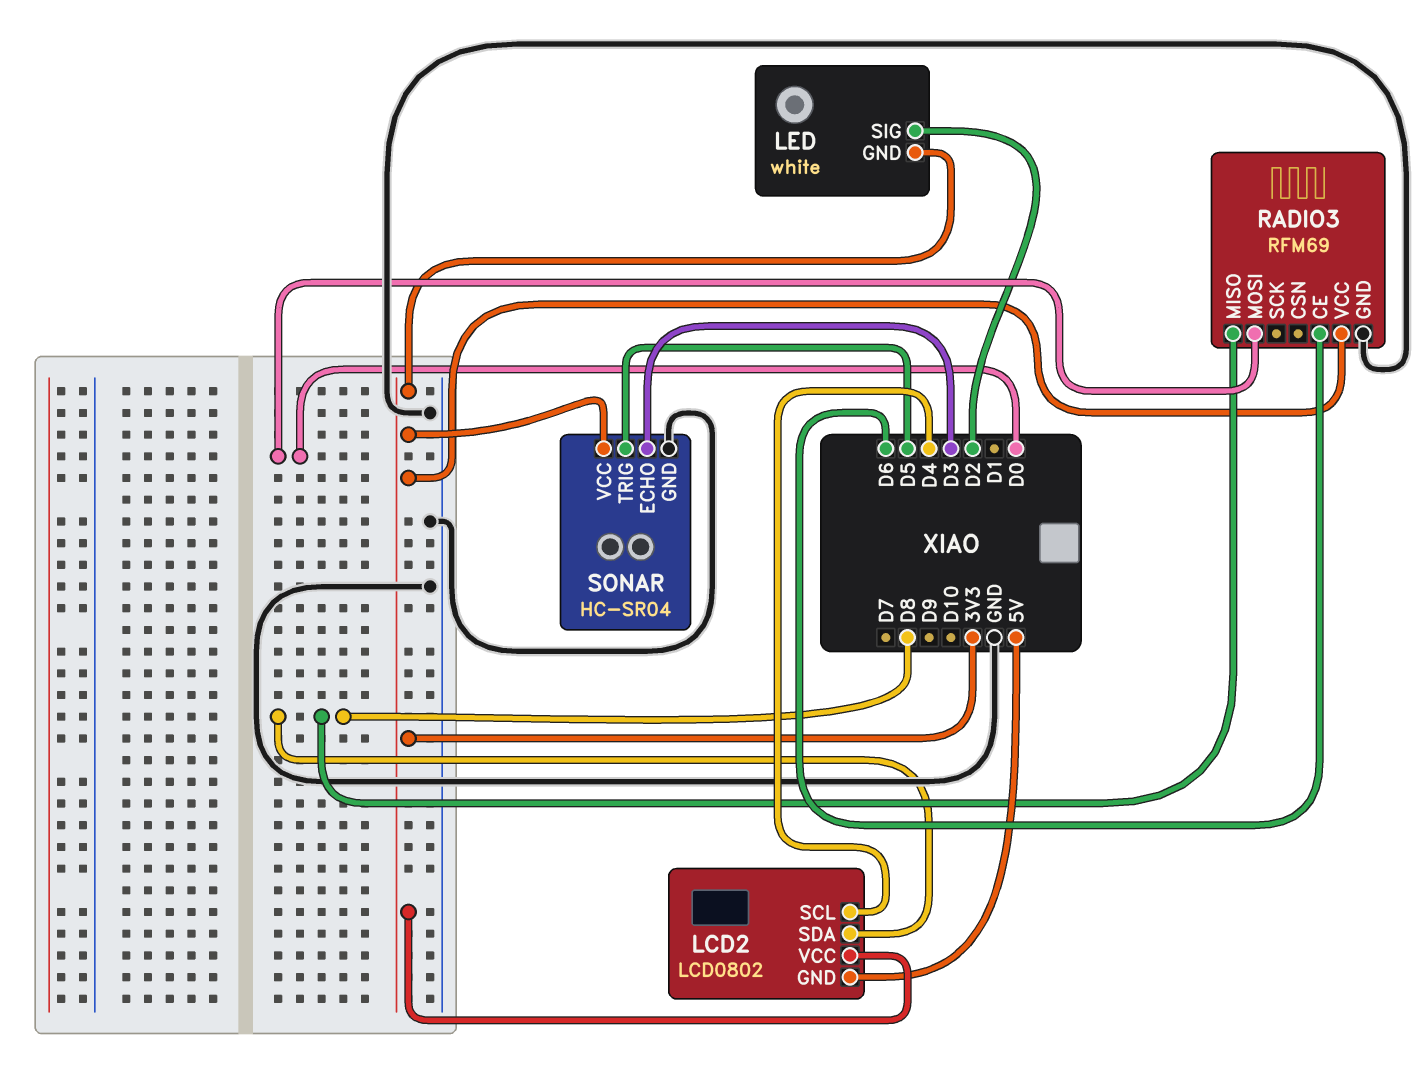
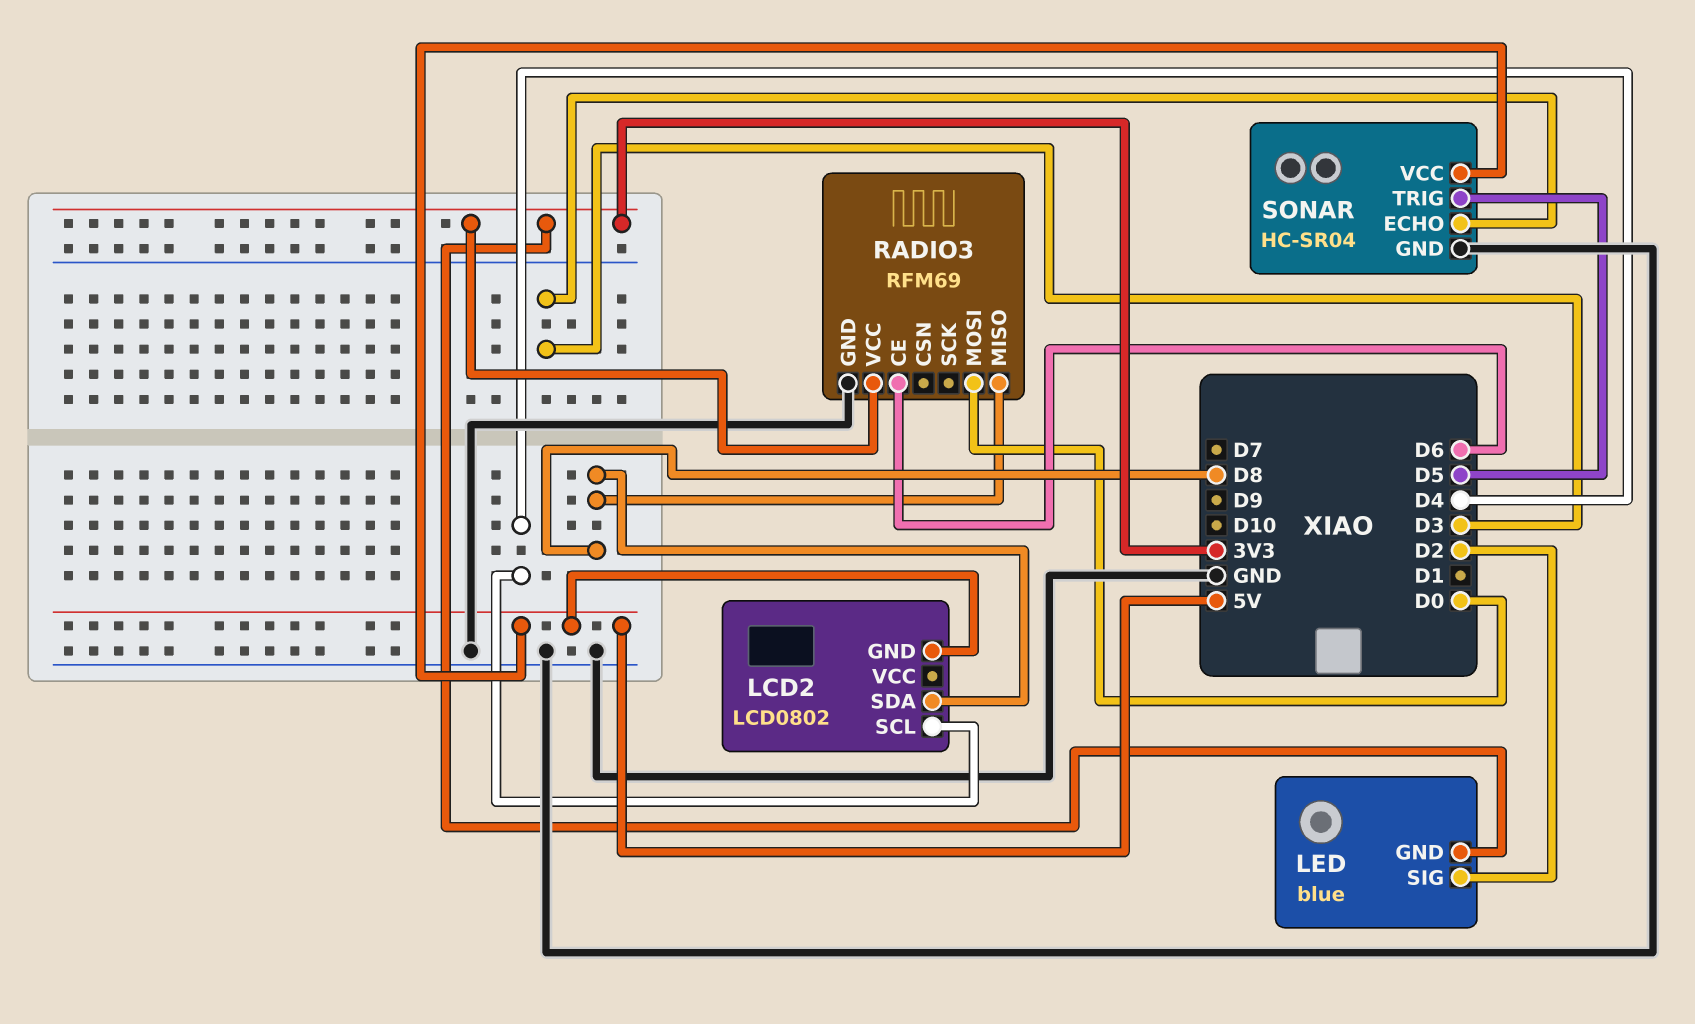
LCD2 pin VCC: 3V3 -> none
LED: white -> blue
SONAR pin VCC: 3V3 -> 5V

